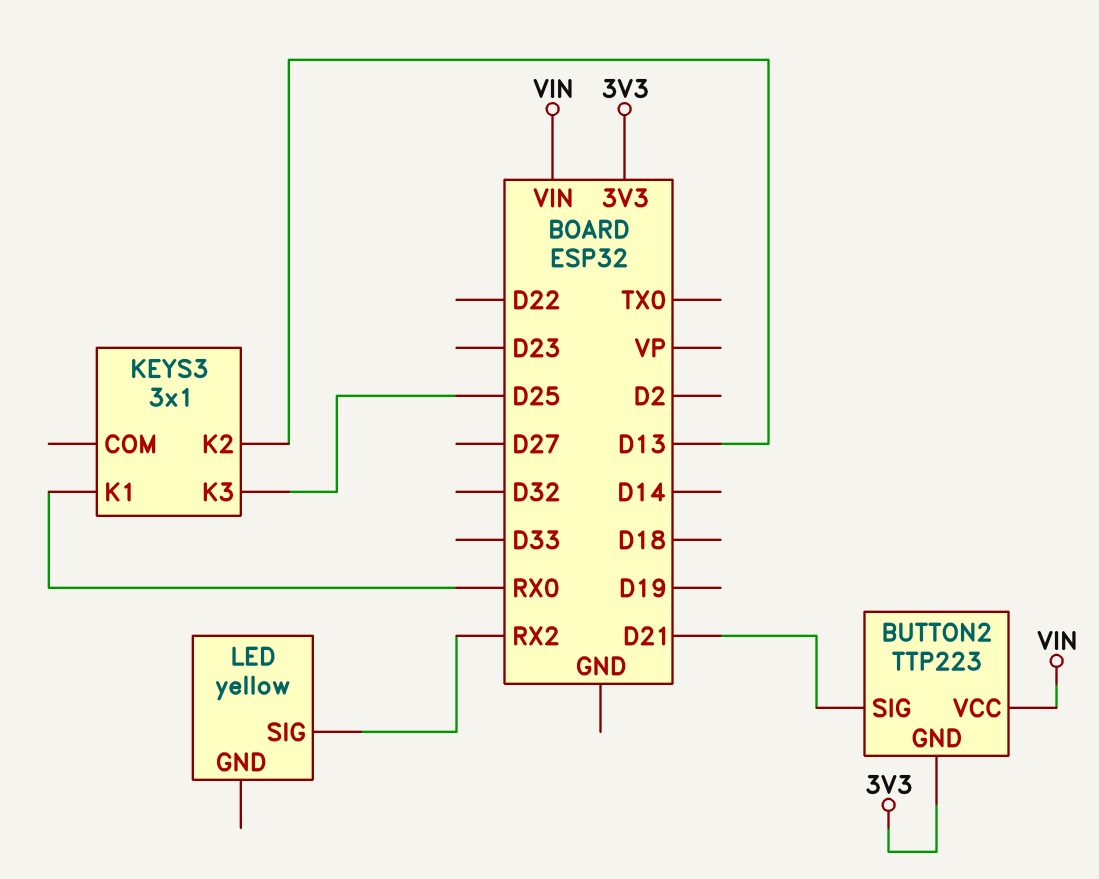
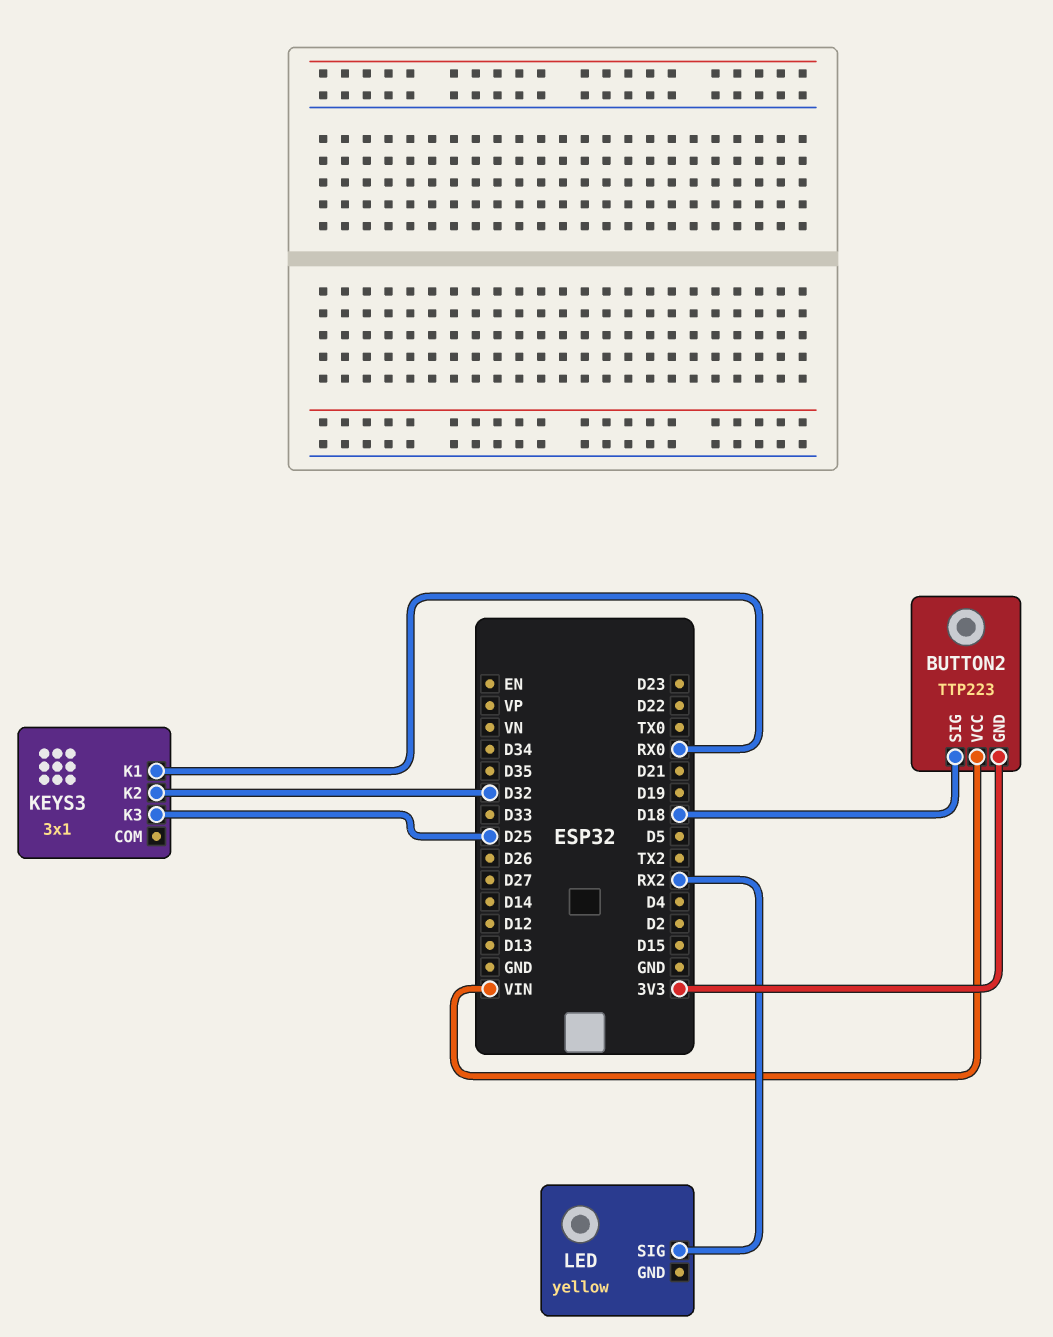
BUTTON2 pin SIG: D21 -> D18
KEYS3 pin K2: D13 -> D32

